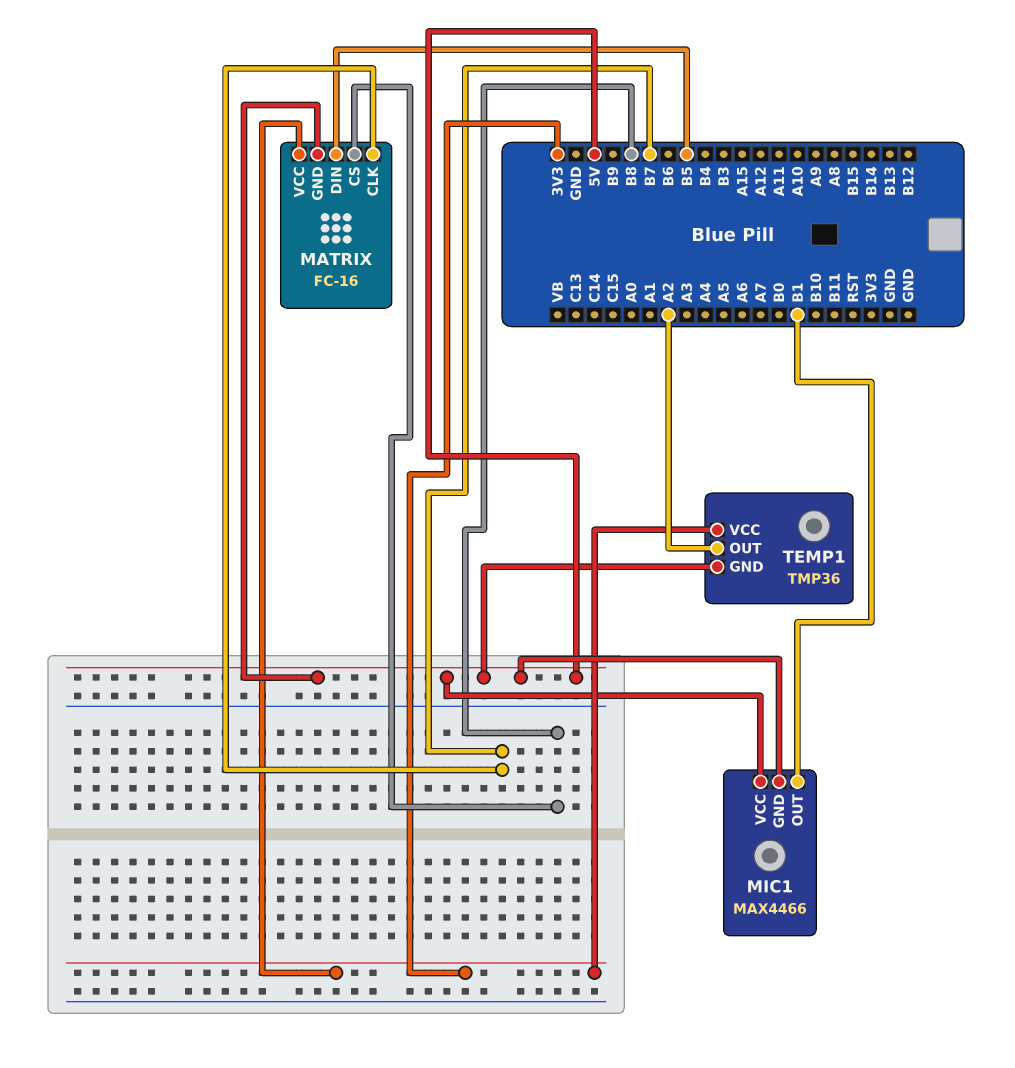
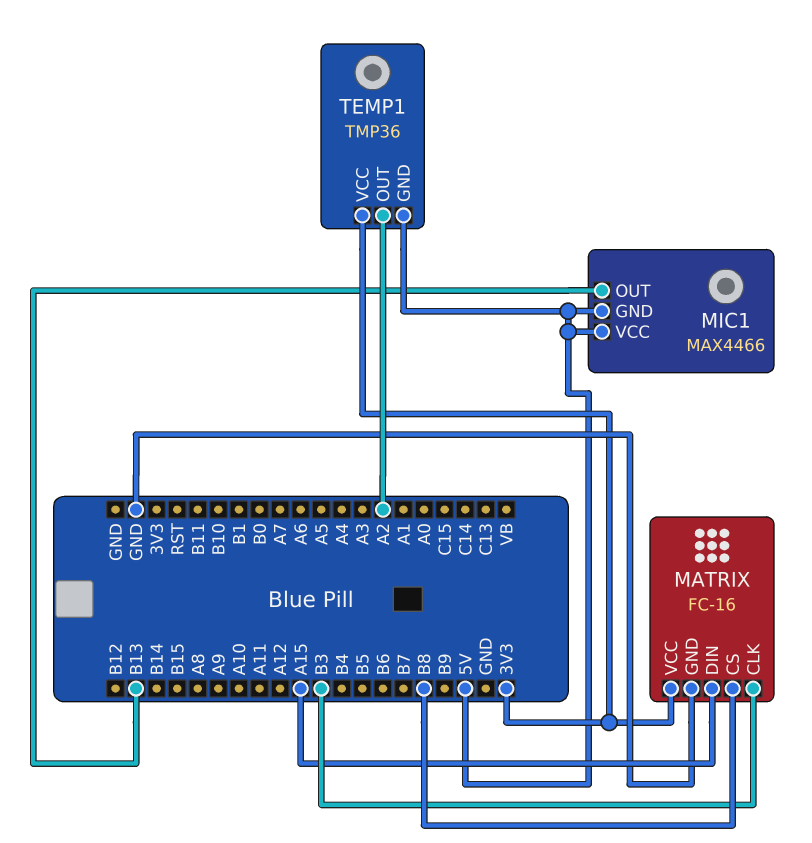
MATRIX pin CLK: B7 -> B3
MATRIX pin DIN: B5 -> A15
MATRIX pin GND: 5V -> GND
MIC1 pin OUT: B1 -> B13

